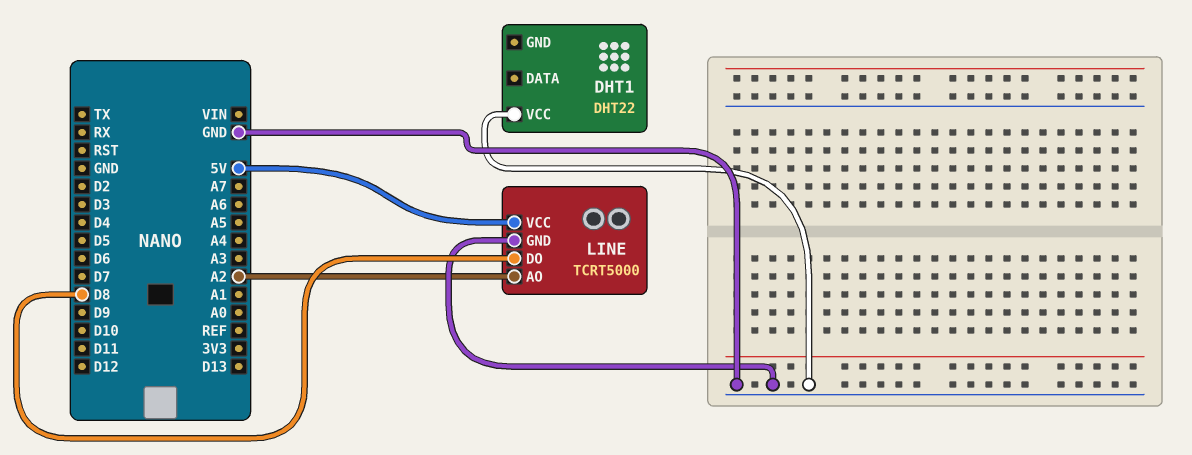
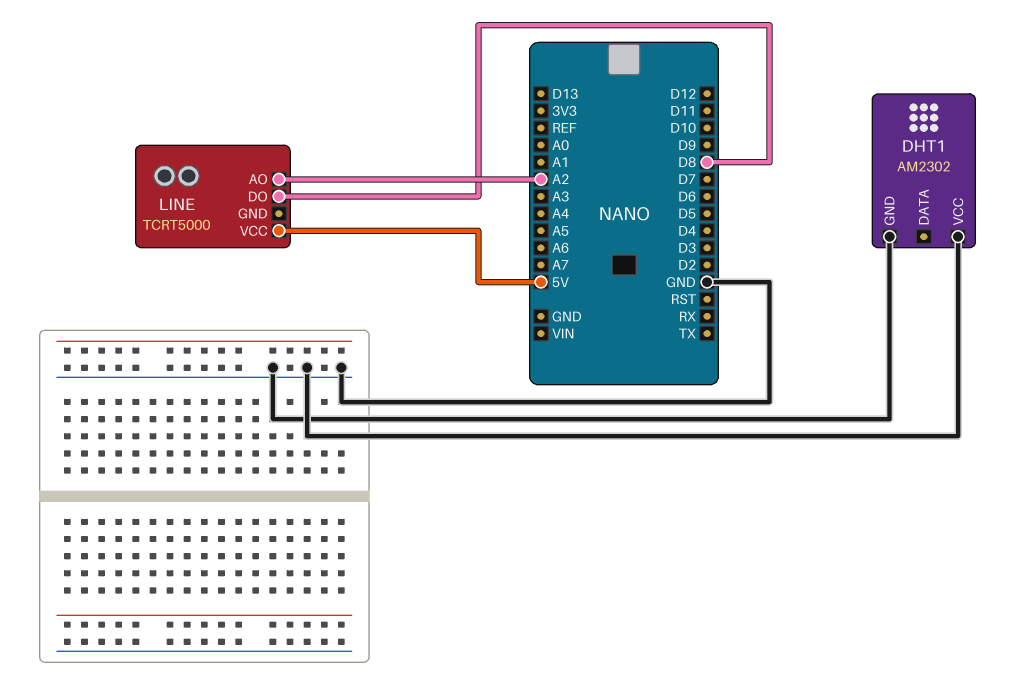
DHT1: DHT22 -> AM2302
DHT1 pin GND: none -> GND
LINE pin GND: GND -> none

